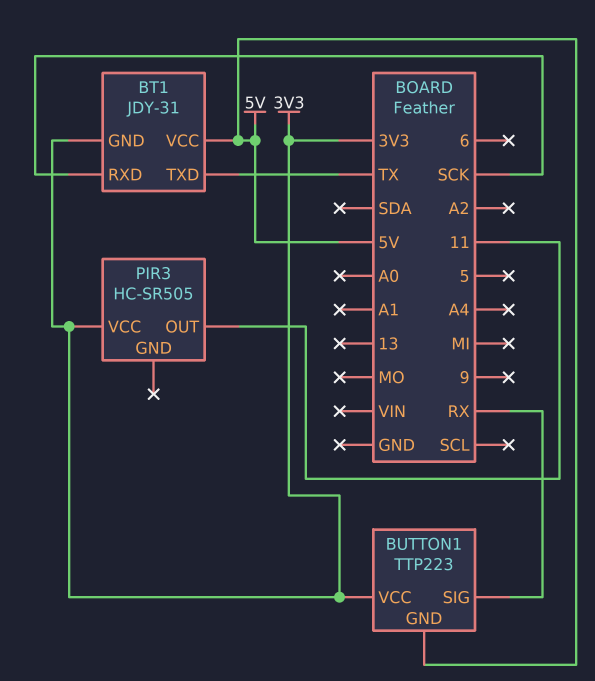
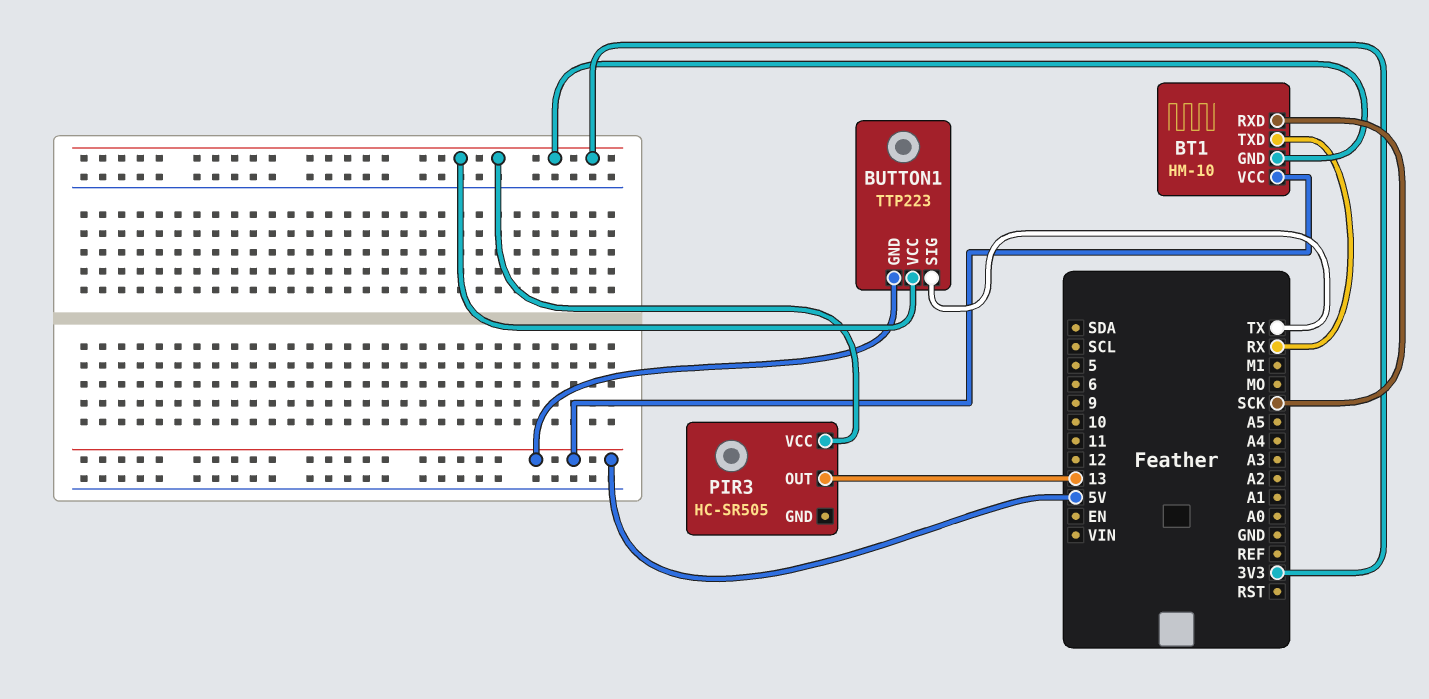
BT1: JDY-31 -> HM-10
BT1 pin TXD: TX -> RX
BUTTON1 pin SIG: RX -> TX
PIR3 pin OUT: 11 -> 13

